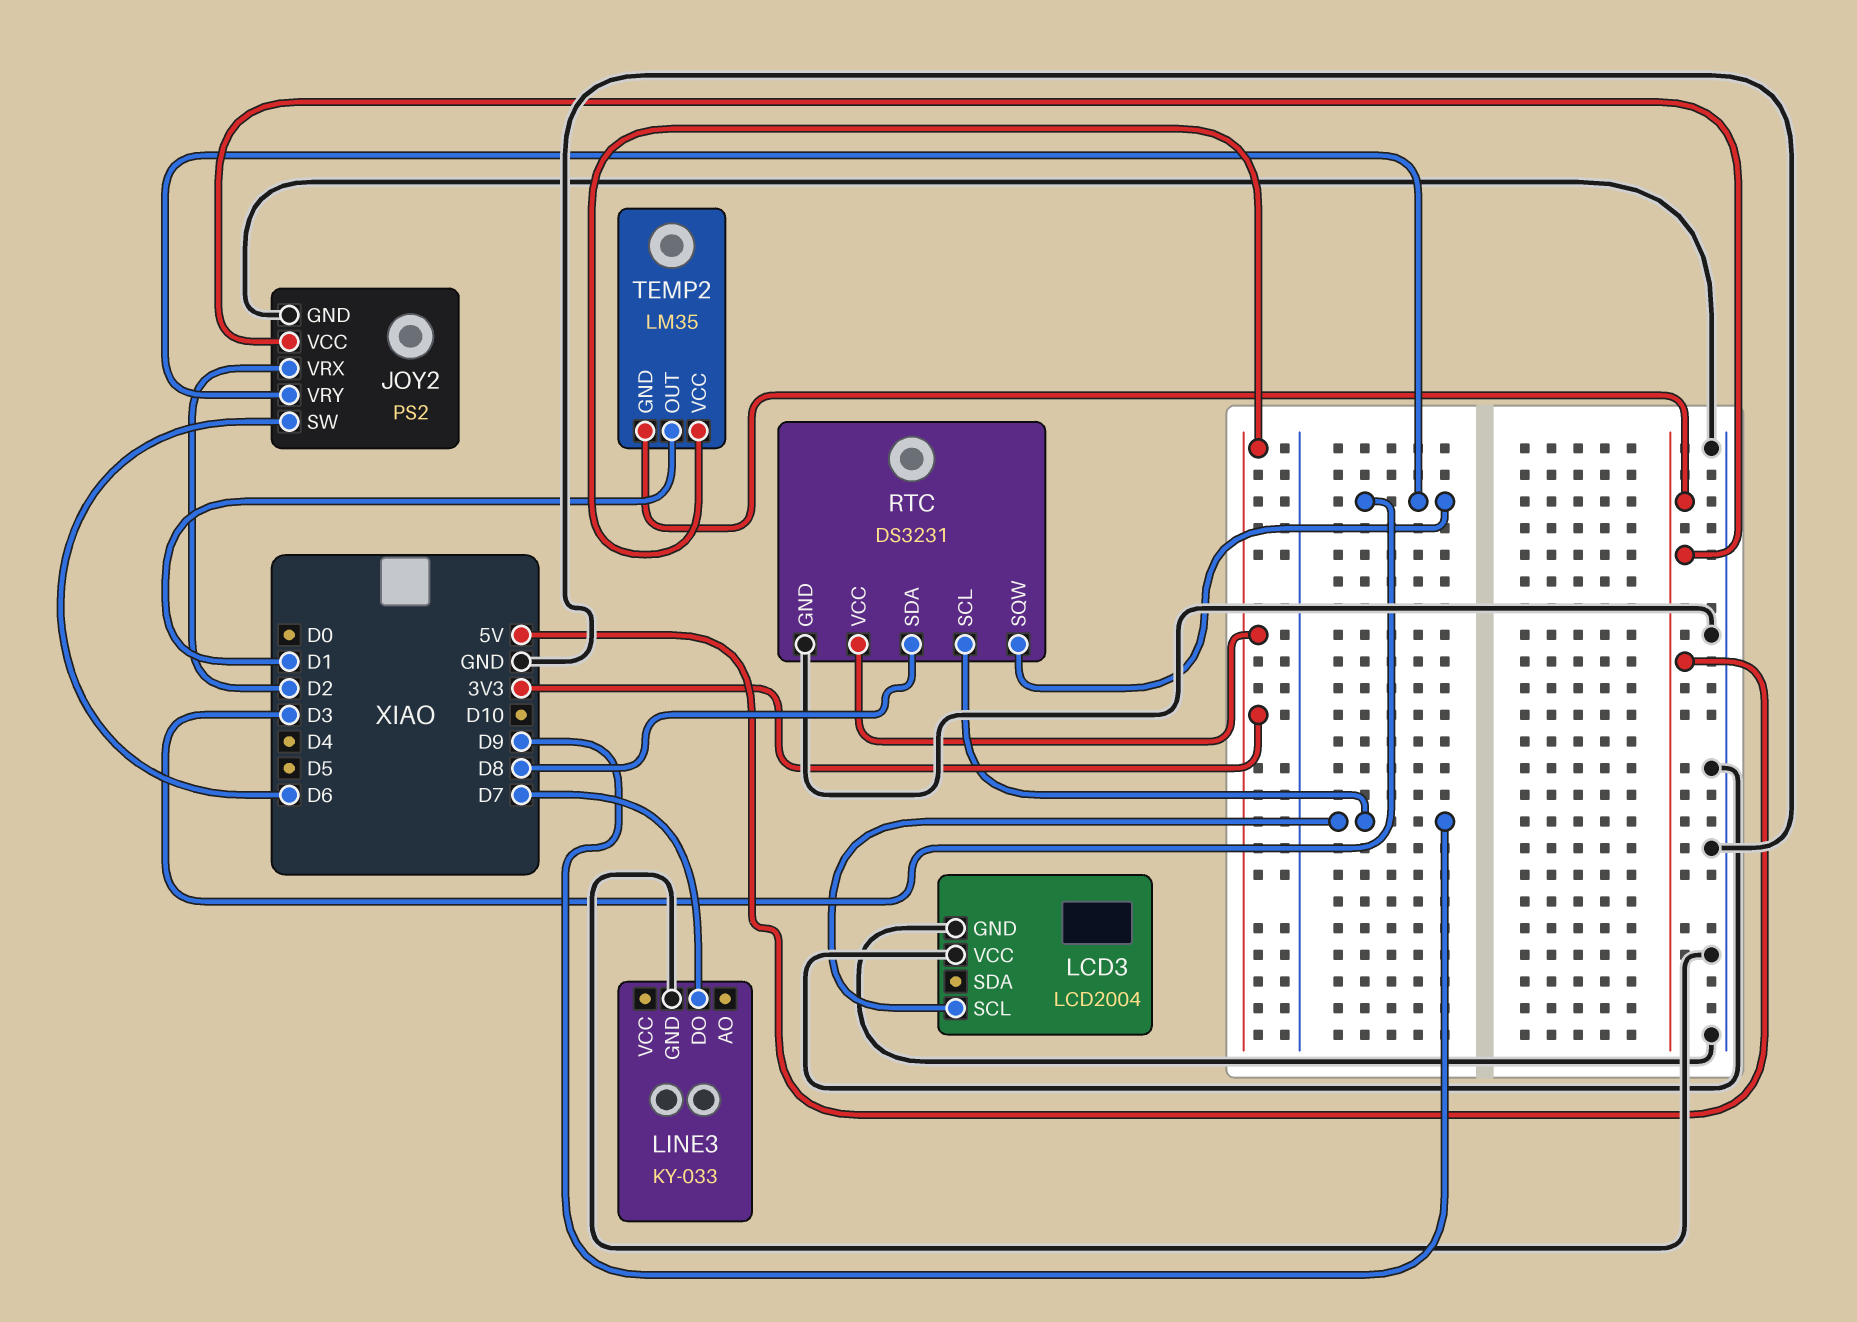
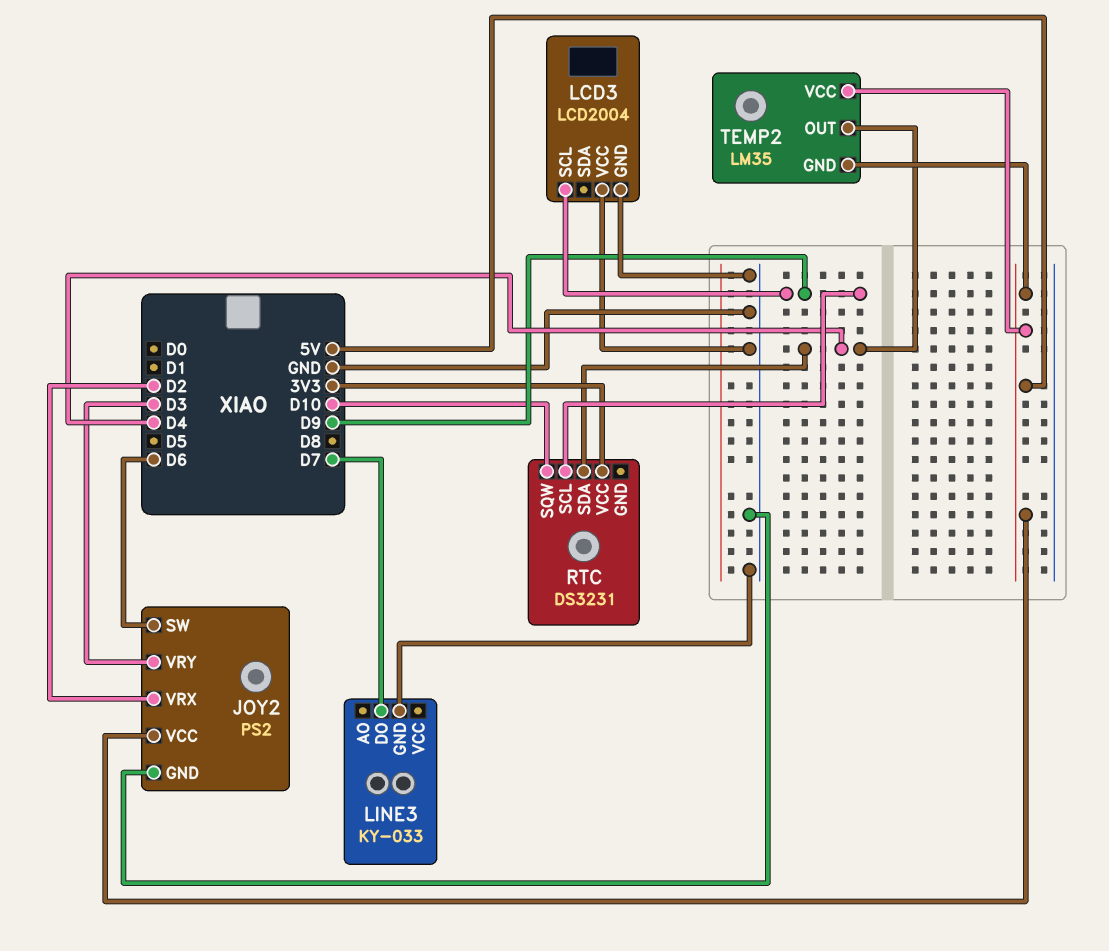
RTC pin GND: GND -> none
RTC pin SDA: D8 -> D4
RTC pin SQW: D3 -> D10
TEMP2 pin OUT: D1 -> D4
TEMP2 pin VCC: 3V3 -> 5V

